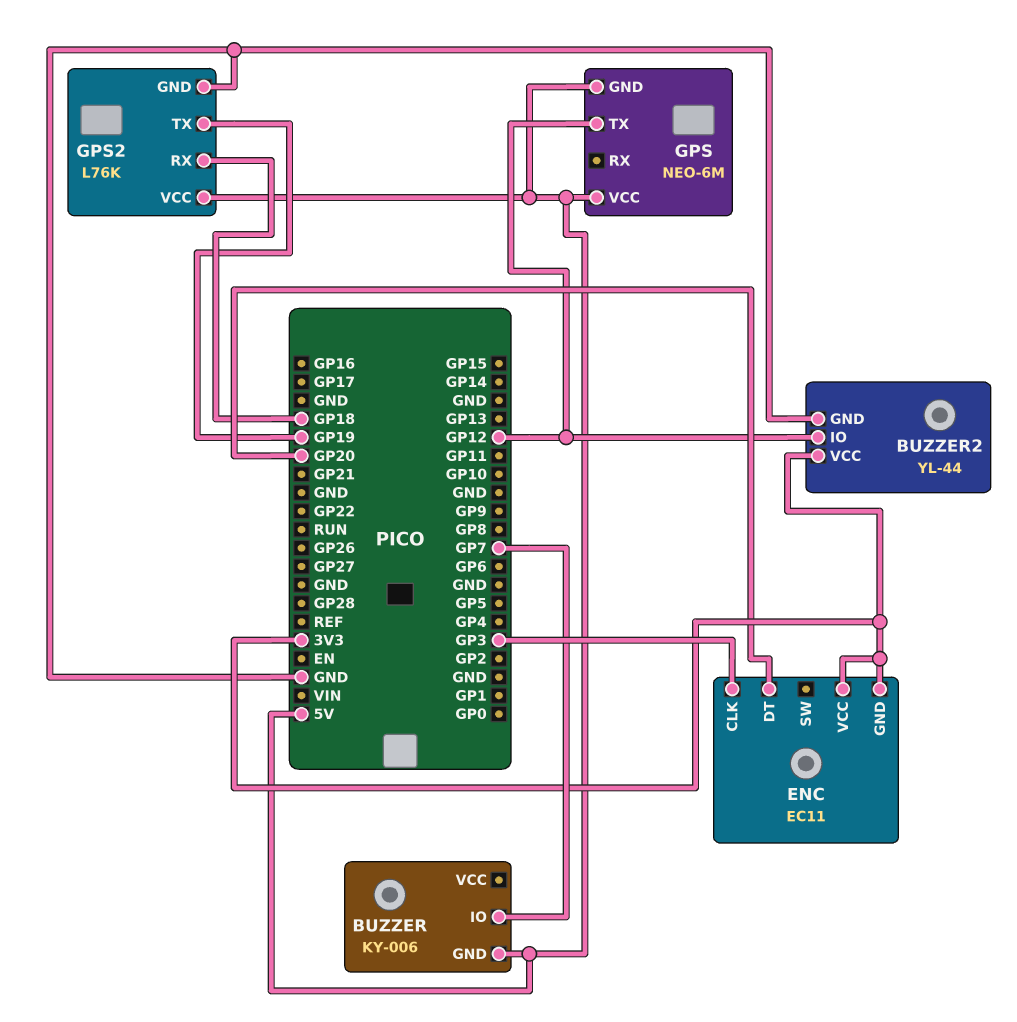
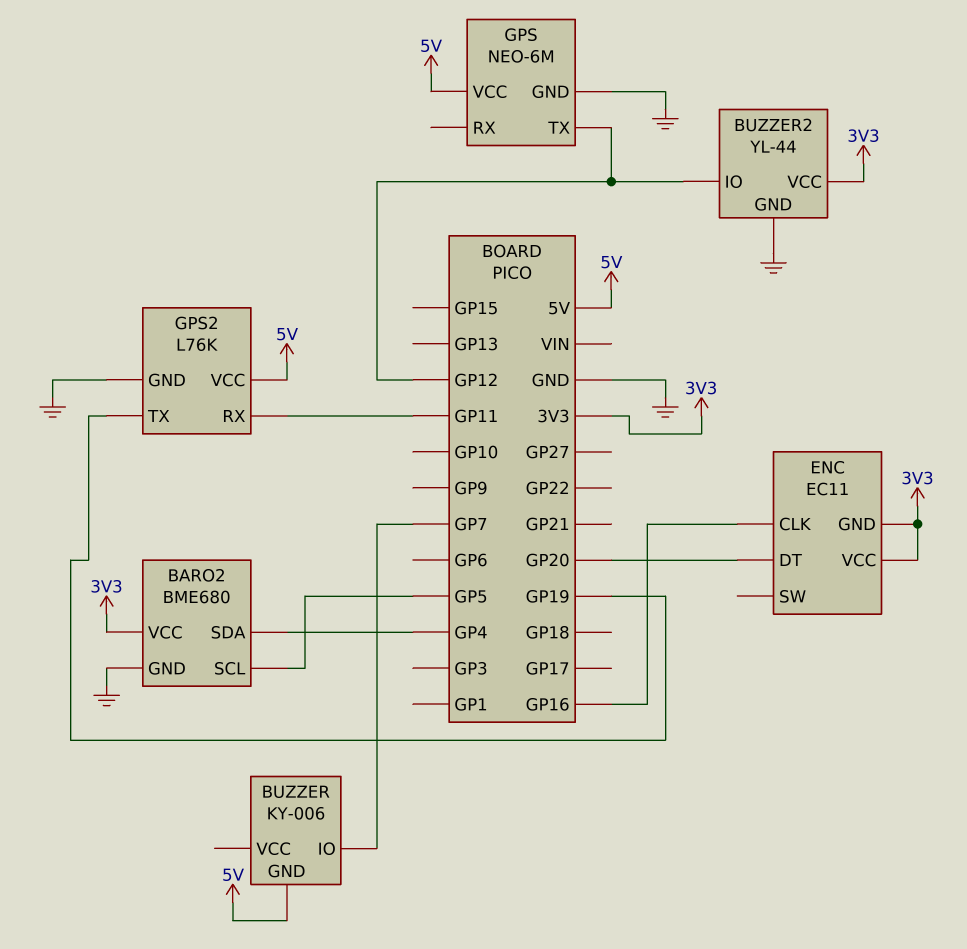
BARO2: none -> BME680
BARO2 pin GND: none -> GND
BARO2 pin SCL: none -> GP5
BARO2 pin SDA: none -> GP4
BARO2 pin VCC: none -> 3V3
ENC pin CLK: GP3 -> GP16
GPS pin GND: 5V -> GND
GPS2 pin RX: GP18 -> GP11

